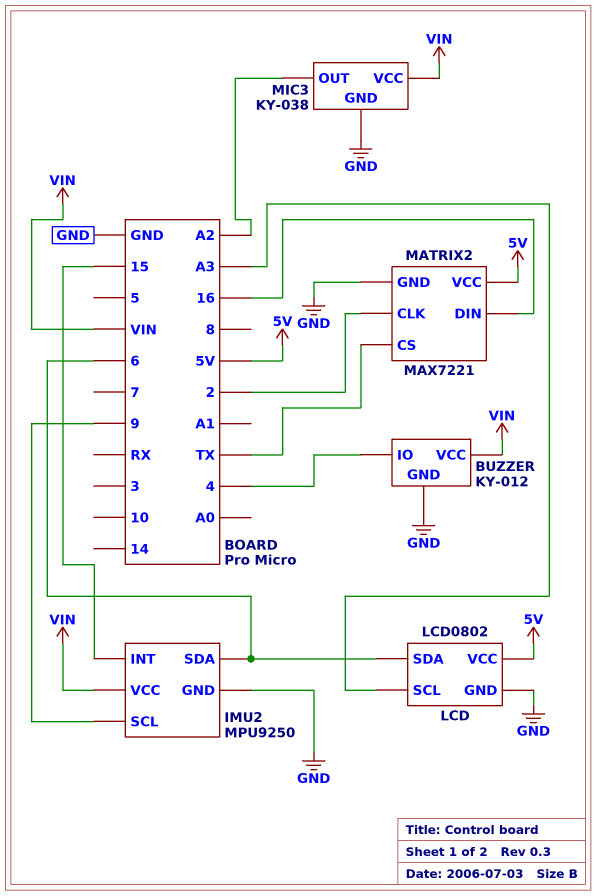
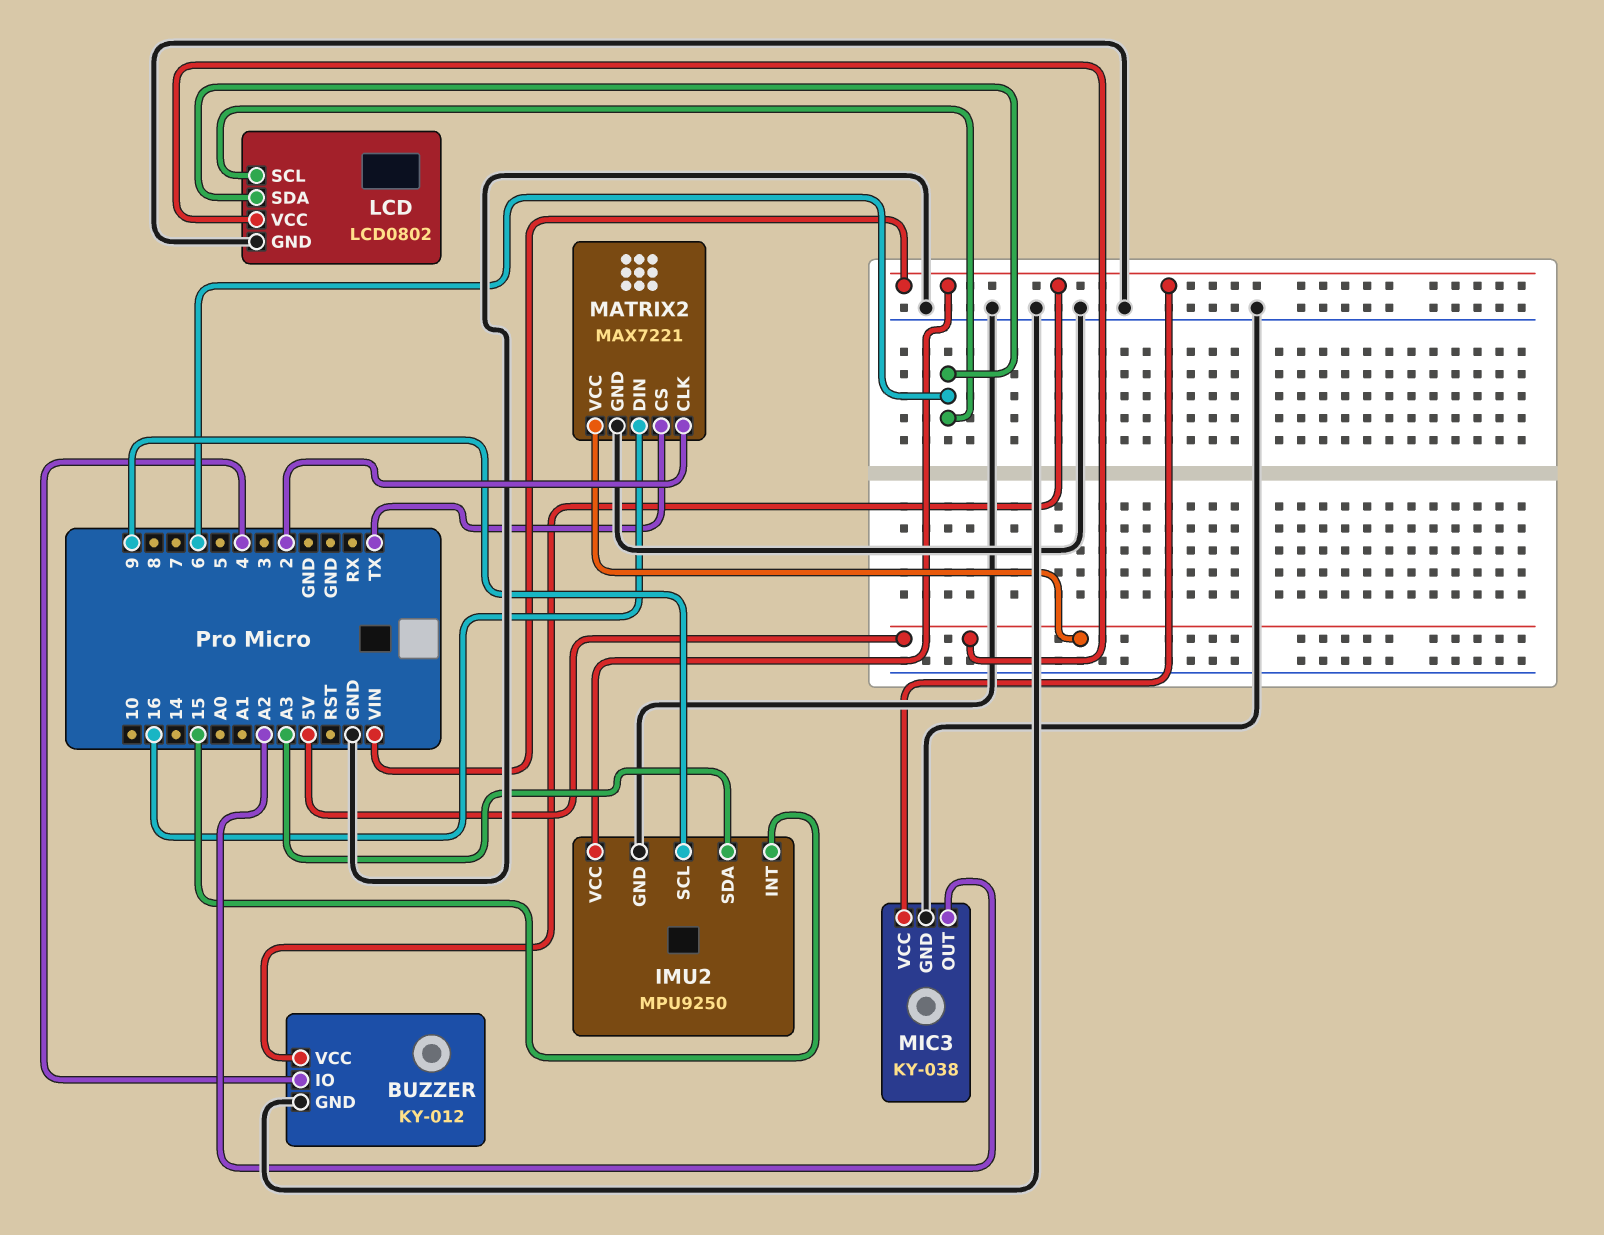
IMU2 pin SDA: 6 -> A3
LCD pin SCL: A3 -> 6

